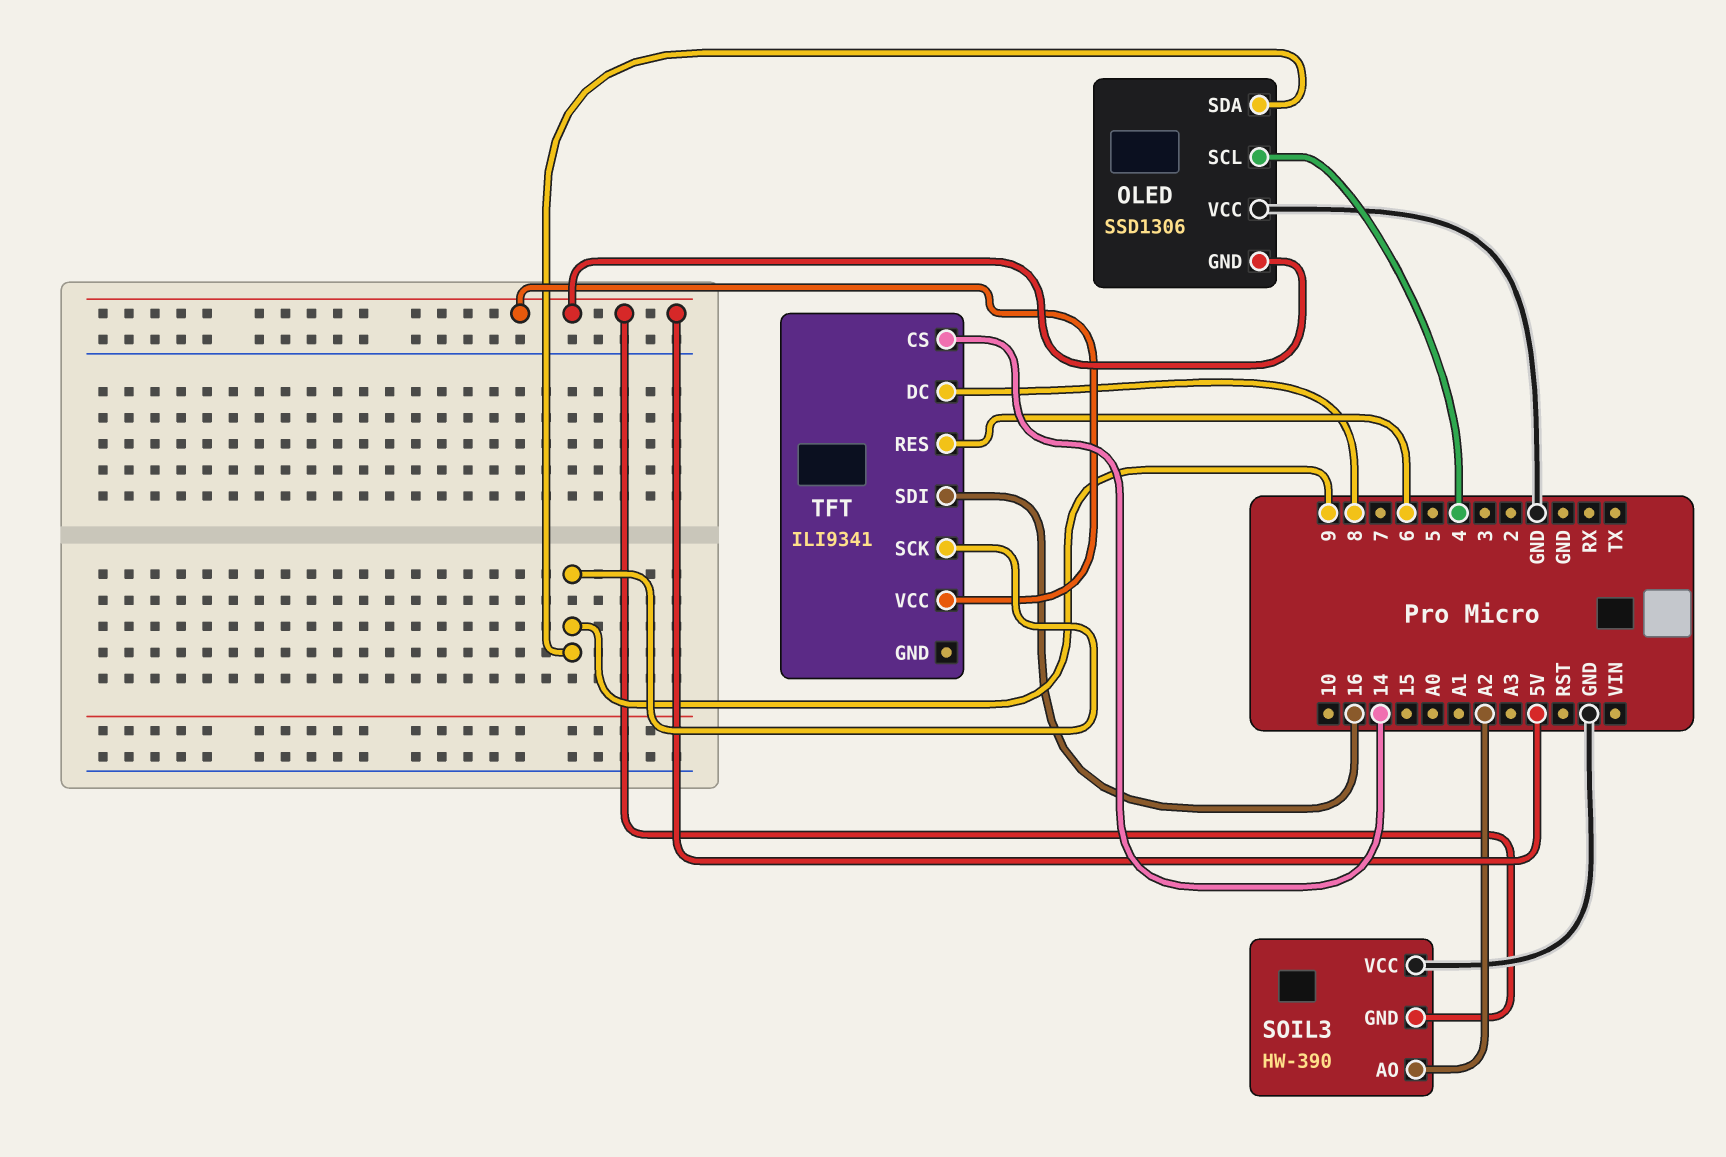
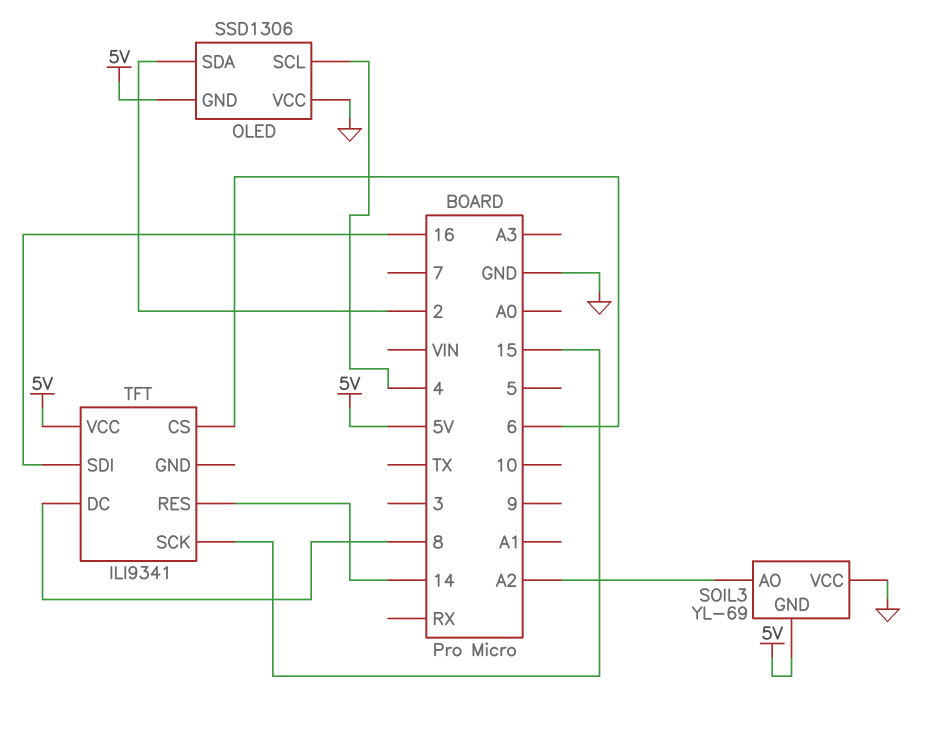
OLED pin SDA: 9 -> 2
SOIL3: HW-390 -> YL-69
TFT pin CS: 14 -> 6
TFT pin RES: 6 -> 14
TFT pin SCK: 9 -> 15

